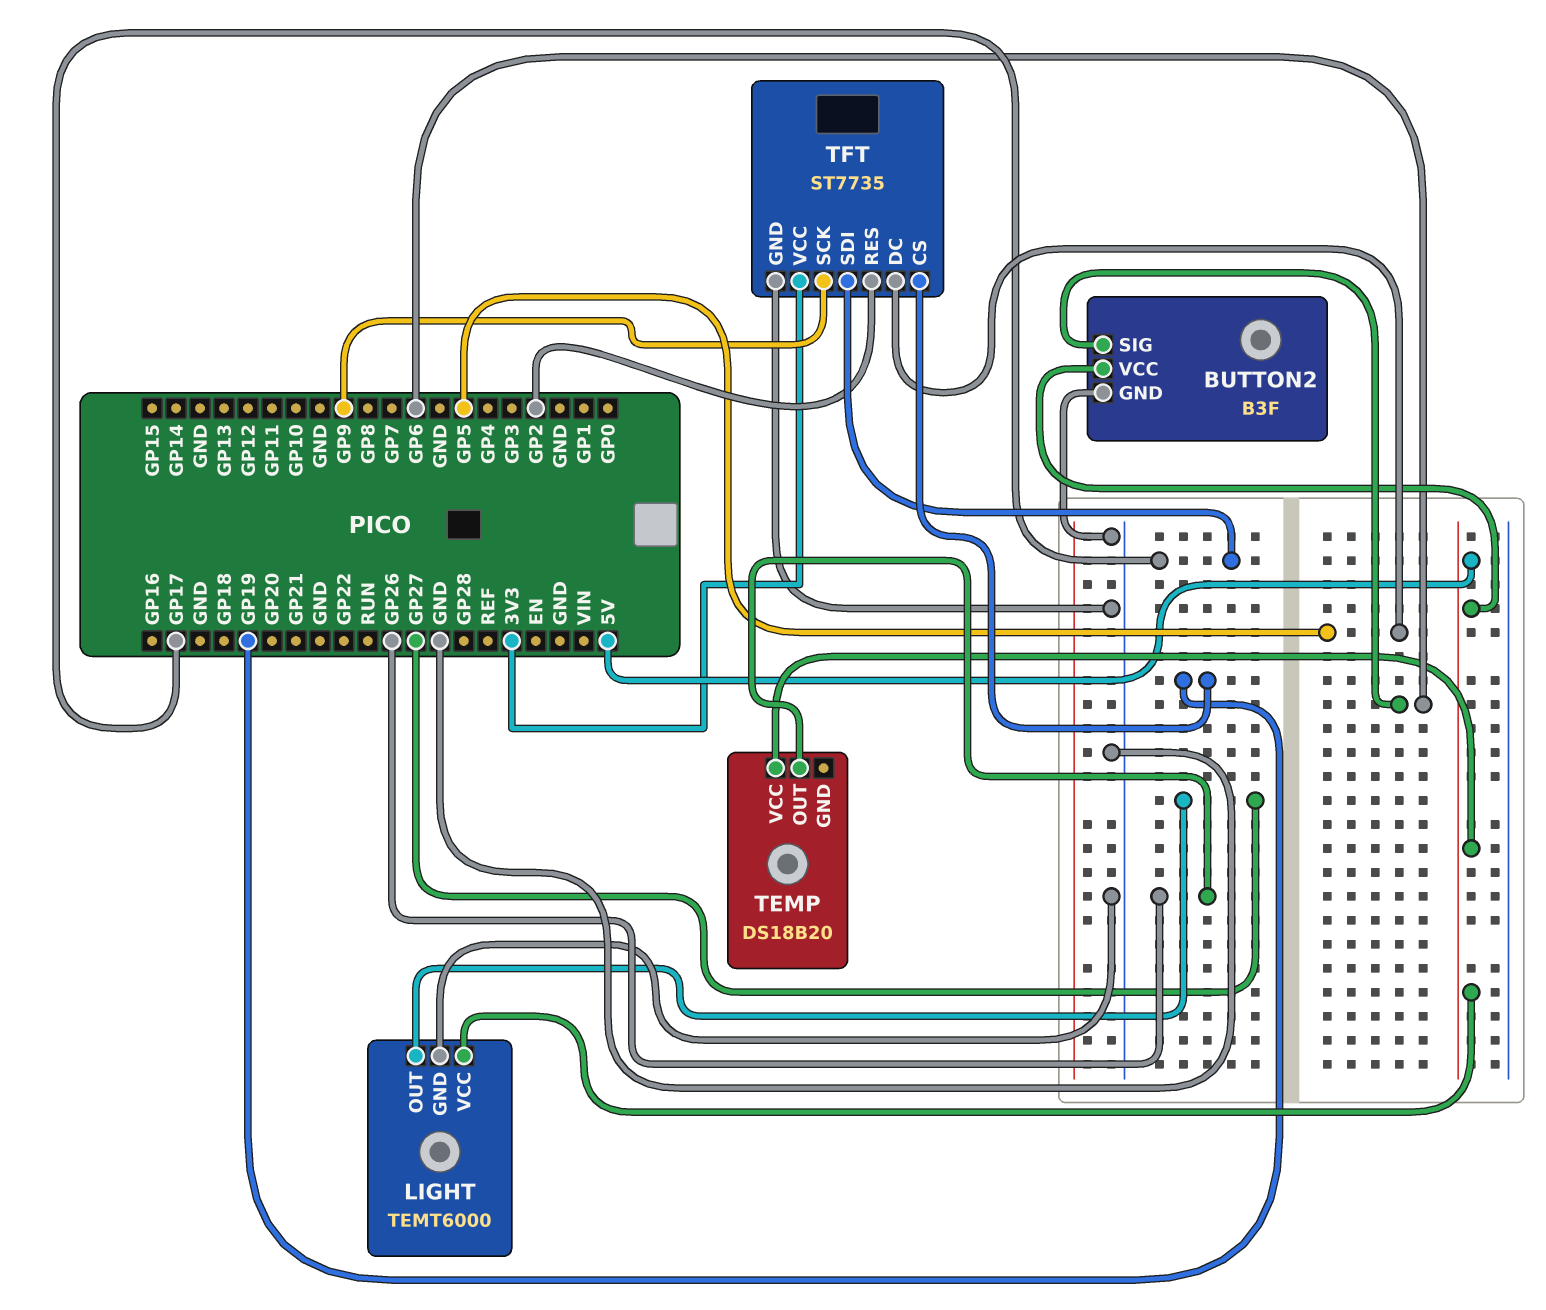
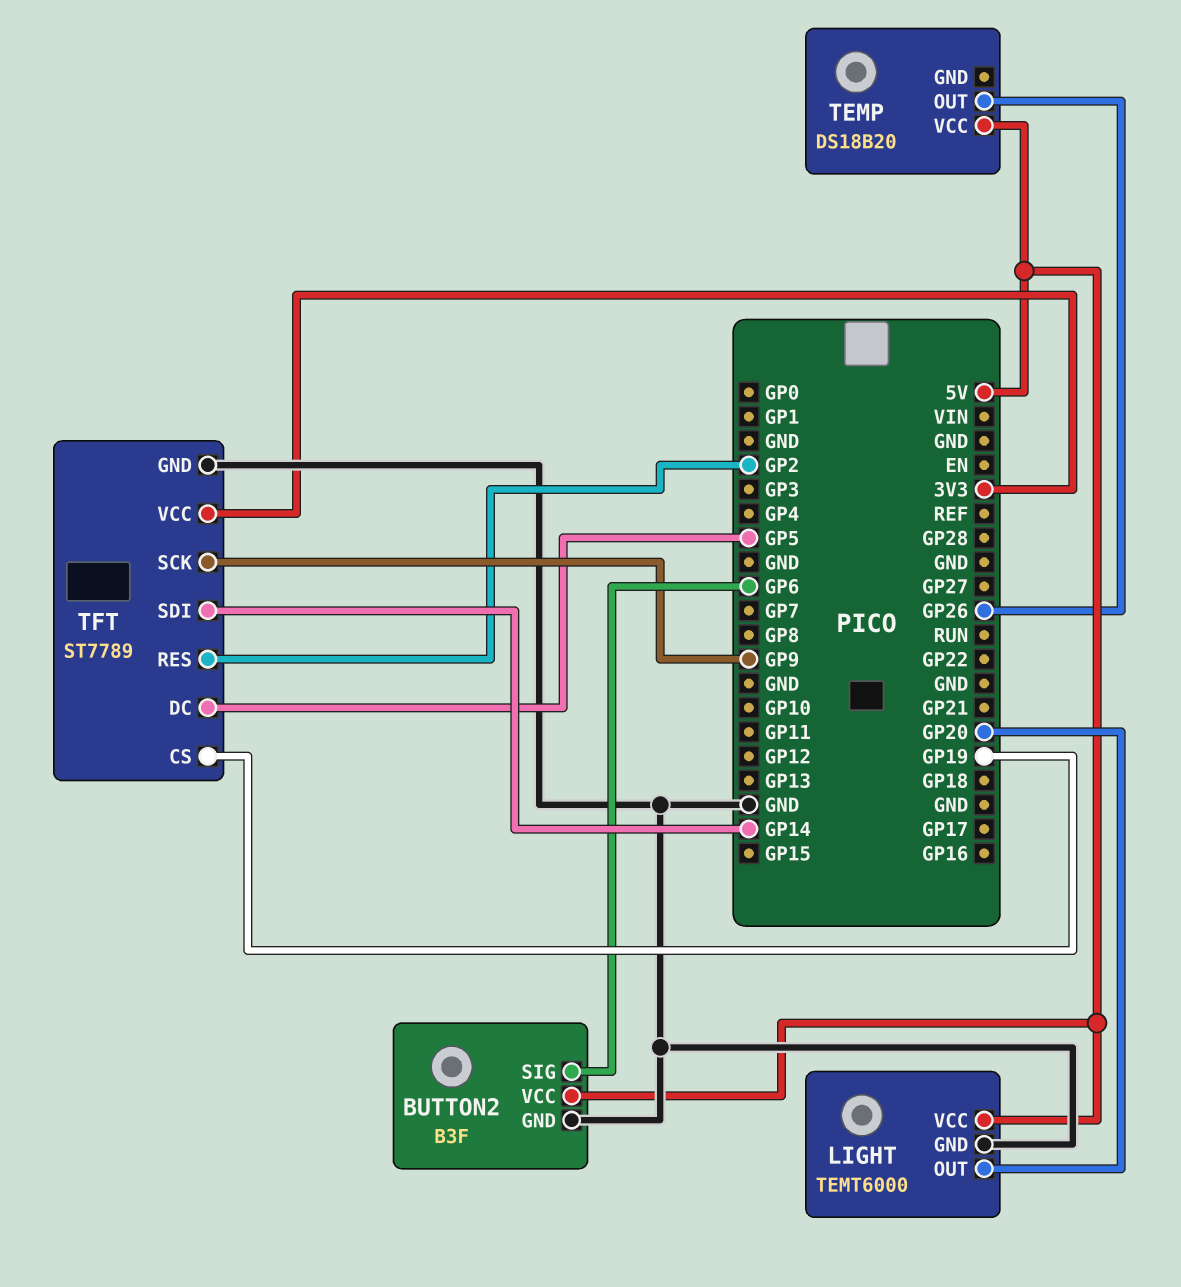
LIGHT pin OUT: GP27 -> GP20
TFT: ST7735 -> ST7789
TFT pin SDI: GP17 -> GP14

